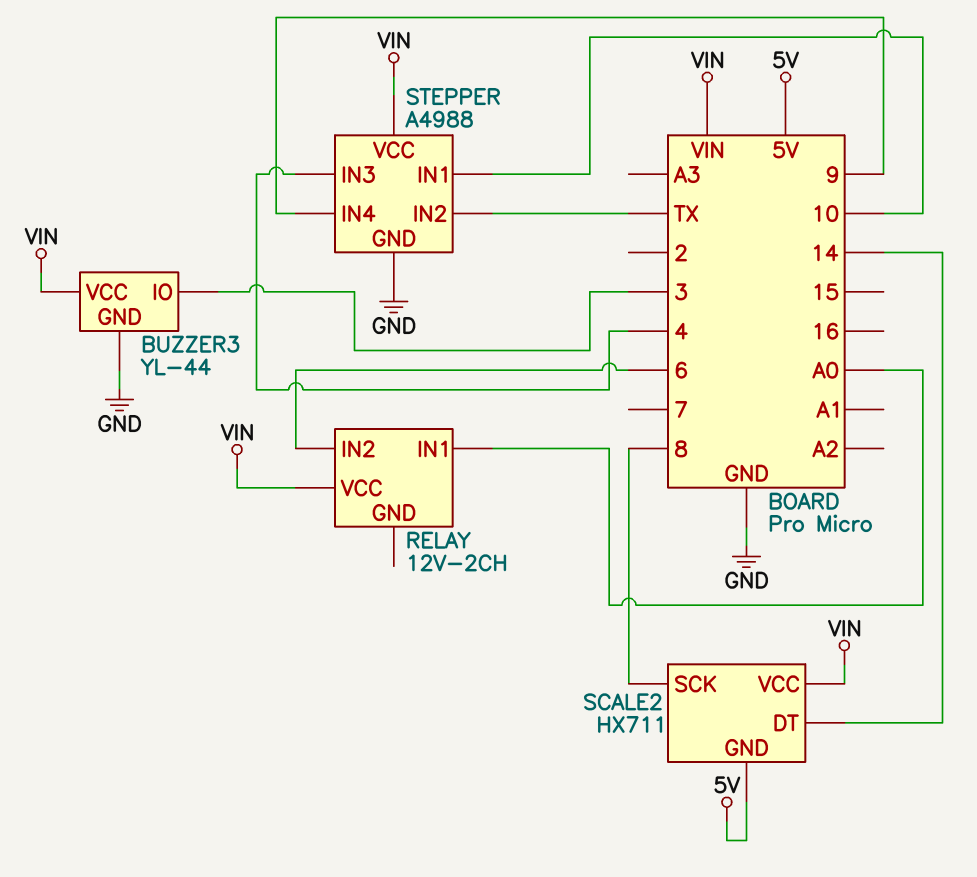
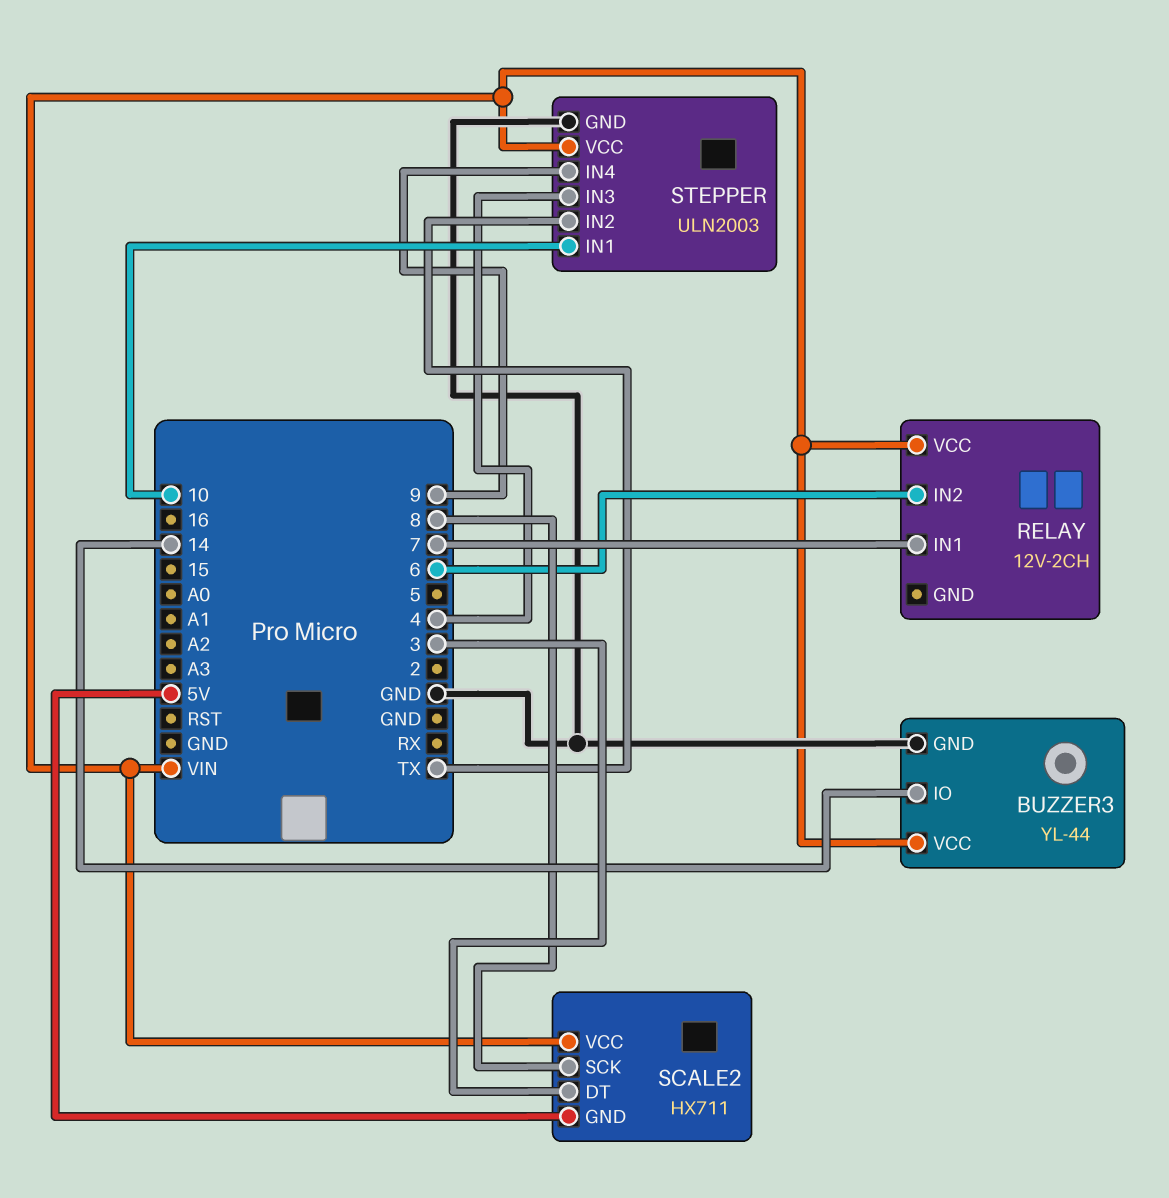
BUZZER3 pin IO: 3 -> 14
RELAY pin IN1: A0 -> 7
SCALE2 pin DT: 14 -> 3
STEPPER: A4988 -> ULN2003

